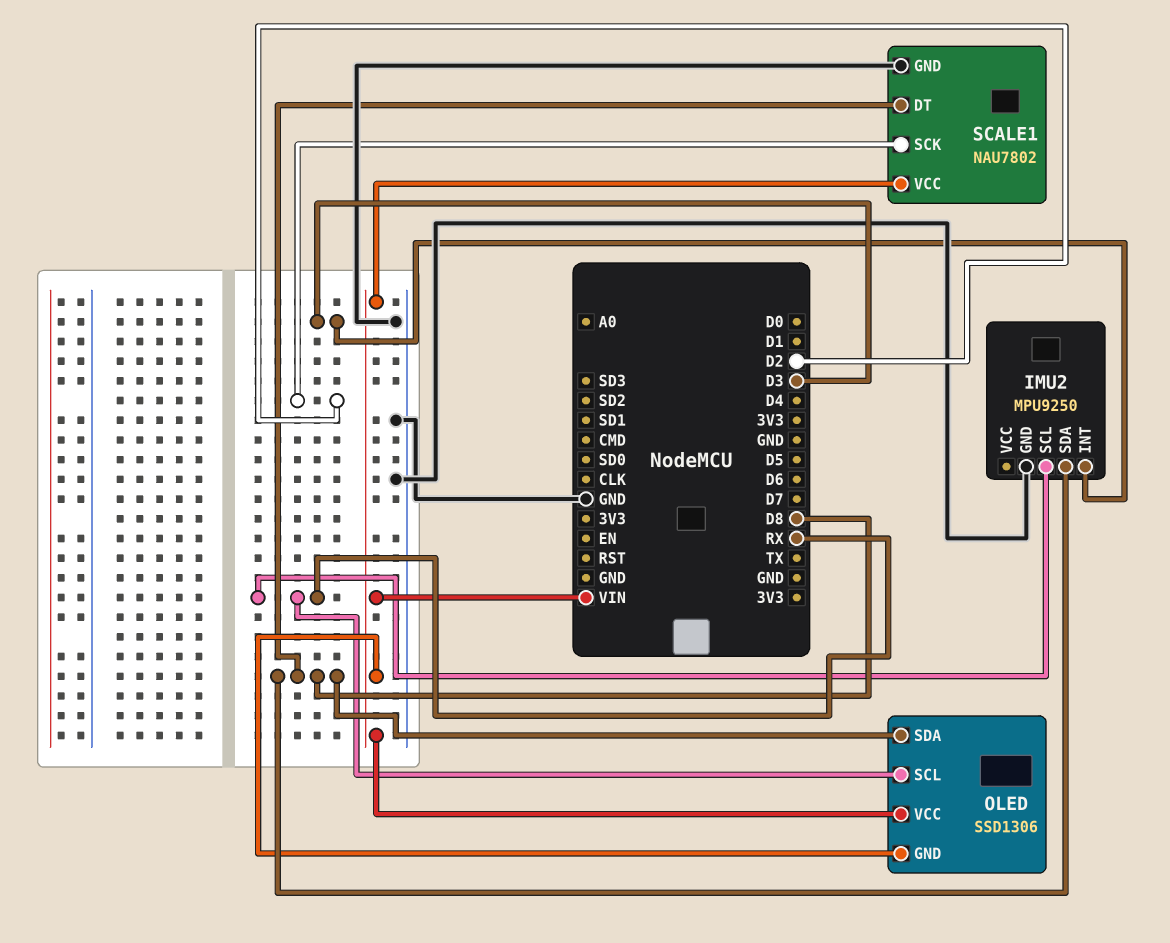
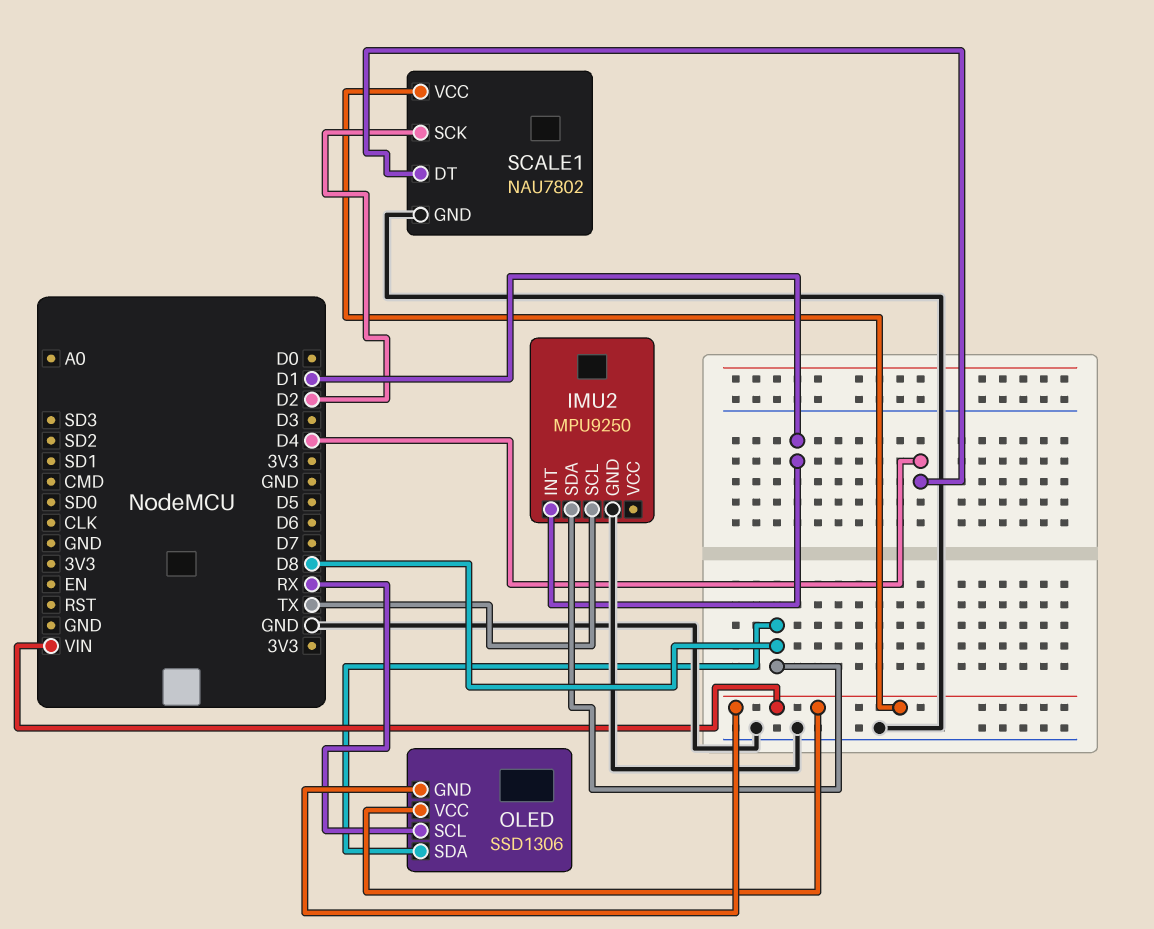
IMU2 pin INT: D3 -> D1
IMU2 pin SCL: RX -> TX
SCALE1 pin DT: D8 -> D4

